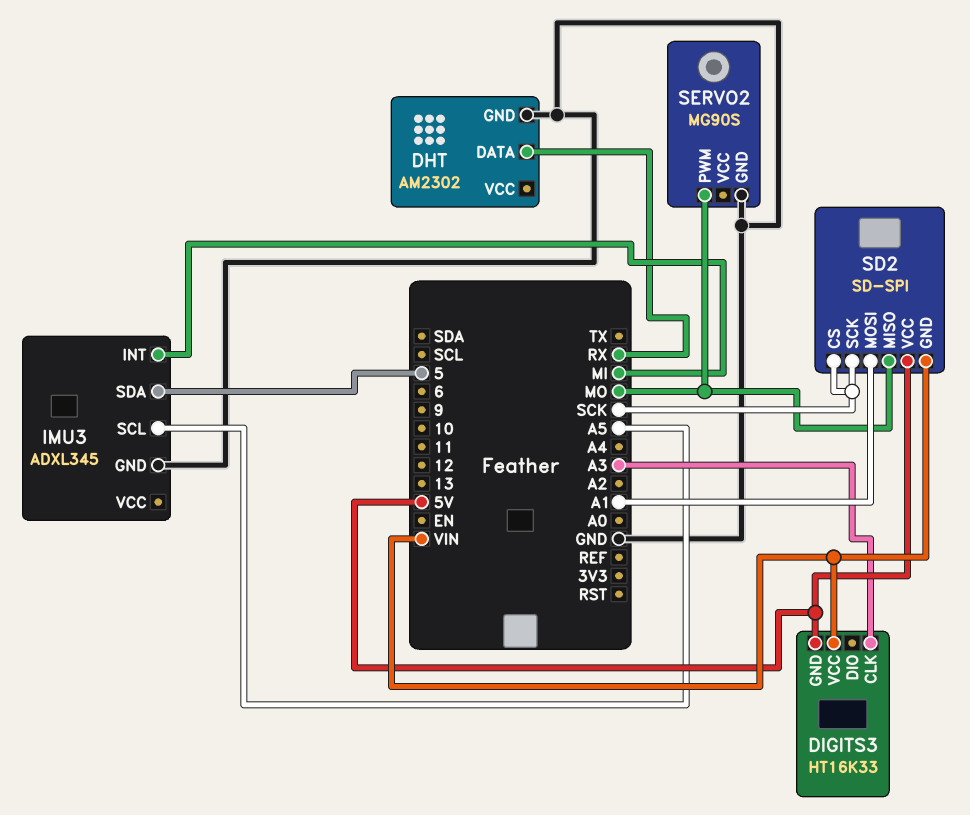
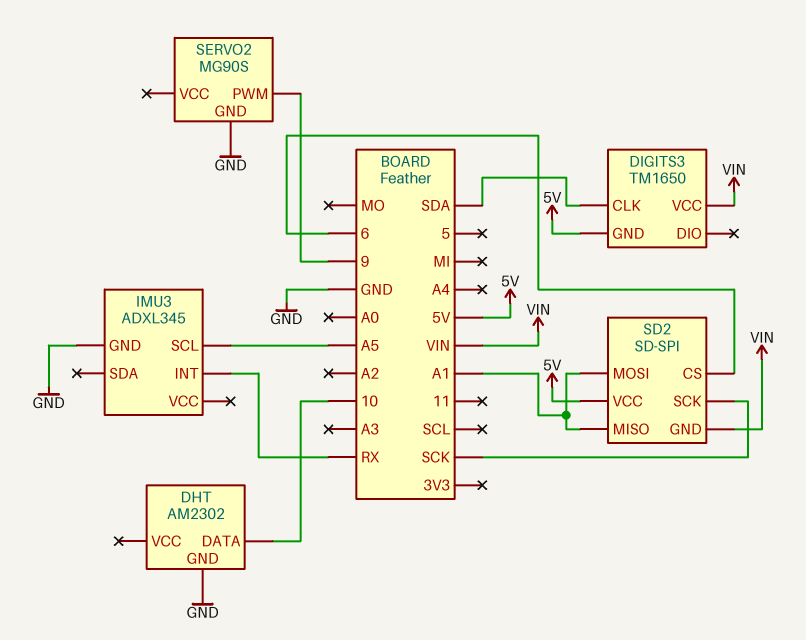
DHT pin DATA: RX -> 10
DIGITS3: HT16K33 -> TM1650
DIGITS3 pin CLK: A3 -> SDA
IMU3 pin INT: MI -> RX
IMU3 pin SDA: 5 -> none
SD2 pin CS: SCK -> 6
SD2 pin MISO: MO -> A1
SERVO2 pin PWM: MO -> 9

